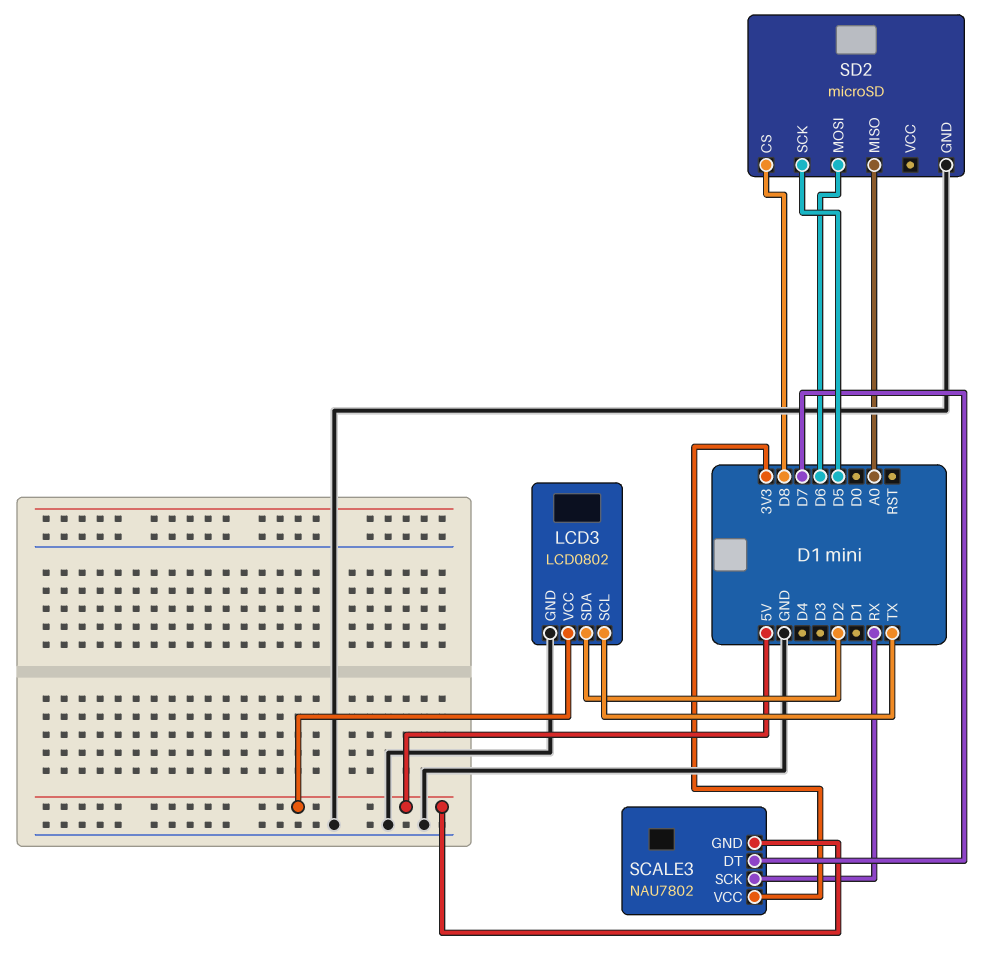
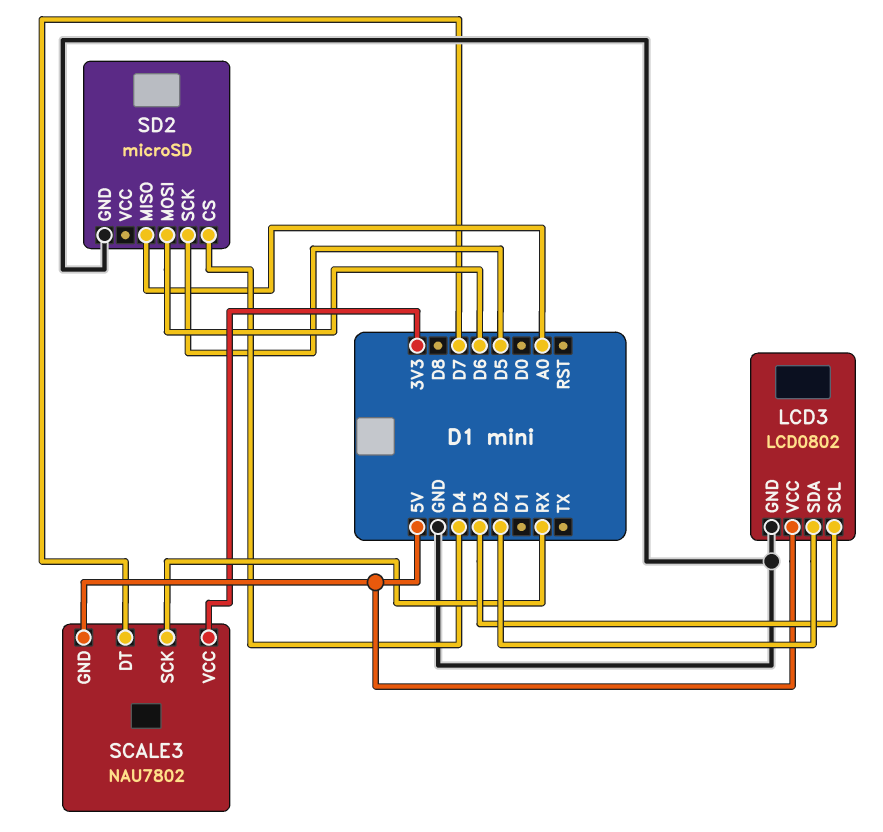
LCD3 pin SCL: TX -> D3
SD2 pin CS: D8 -> D4

